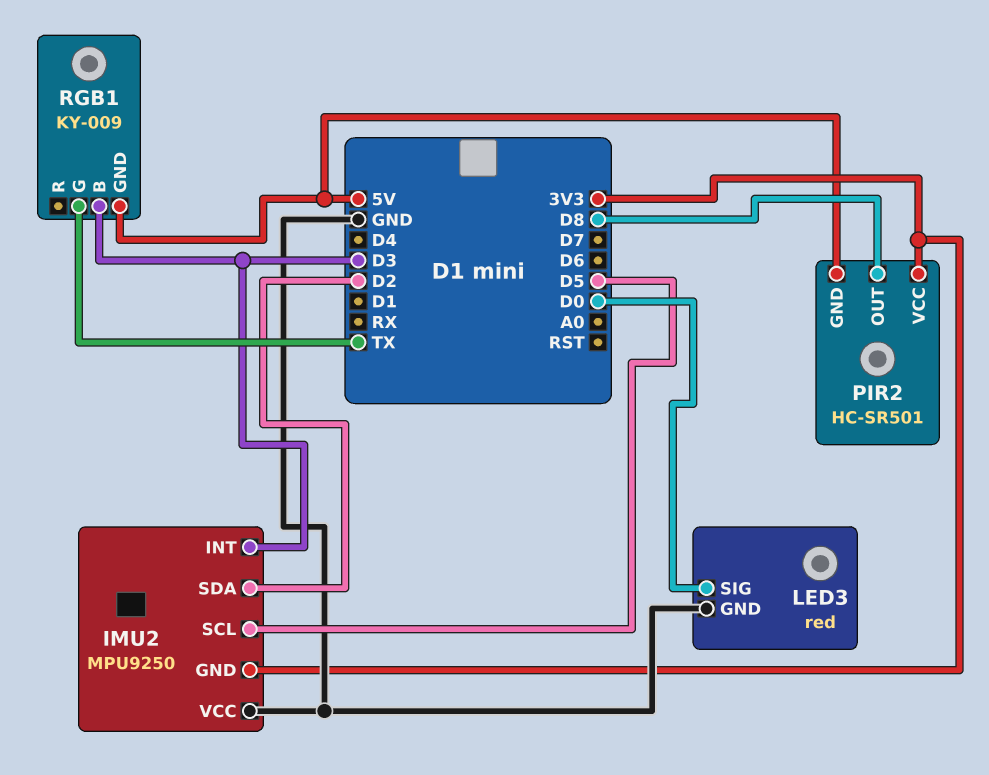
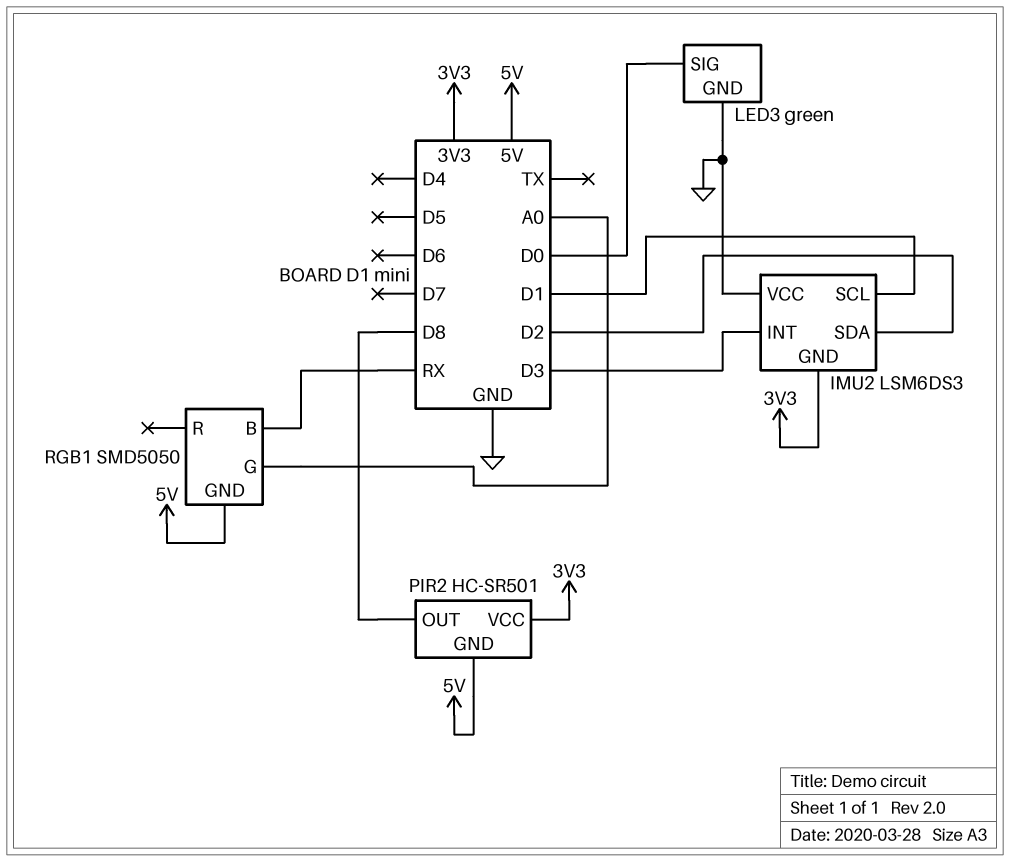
IMU2: MPU9250 -> LSM6DS3
IMU2 pin SCL: D5 -> D1
LED3: red -> green
RGB1: KY-009 -> SMD5050
RGB1 pin B: D3 -> RX
RGB1 pin G: TX -> A0

